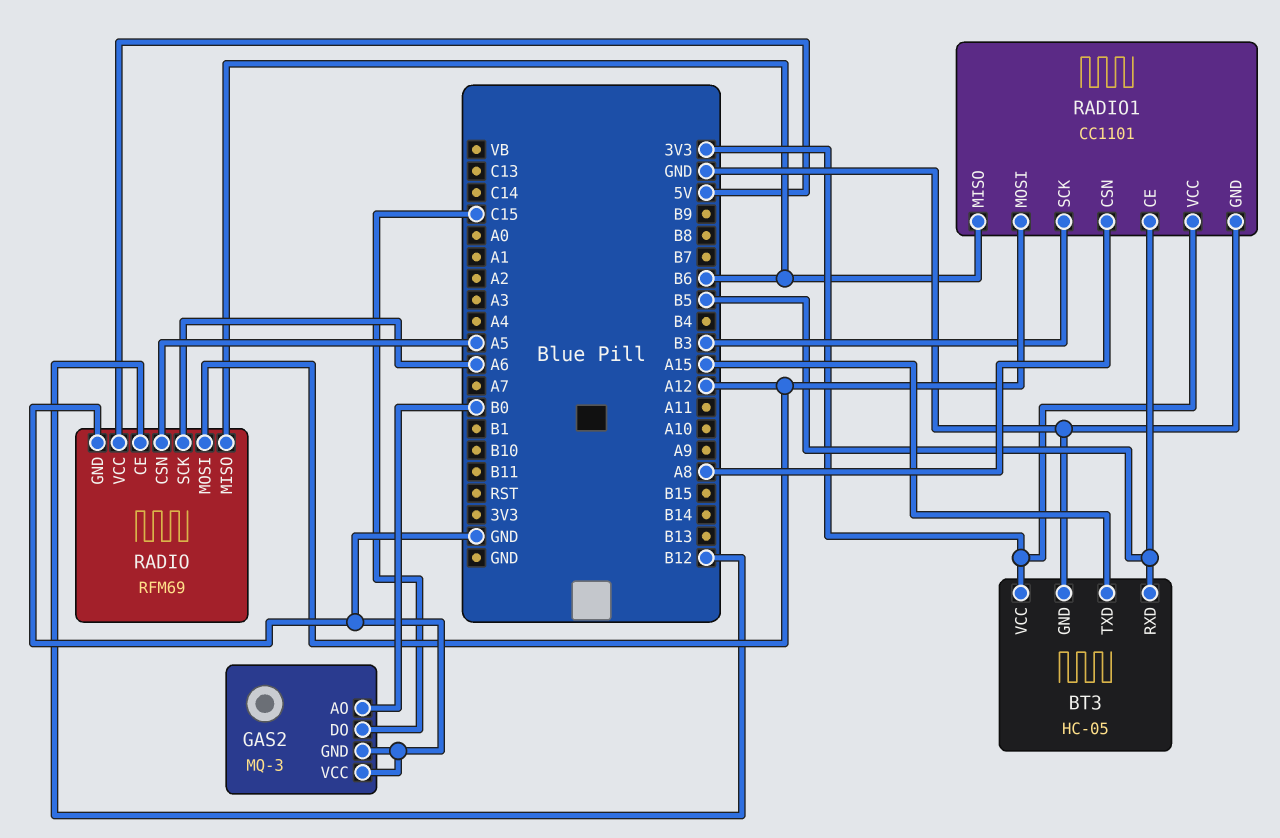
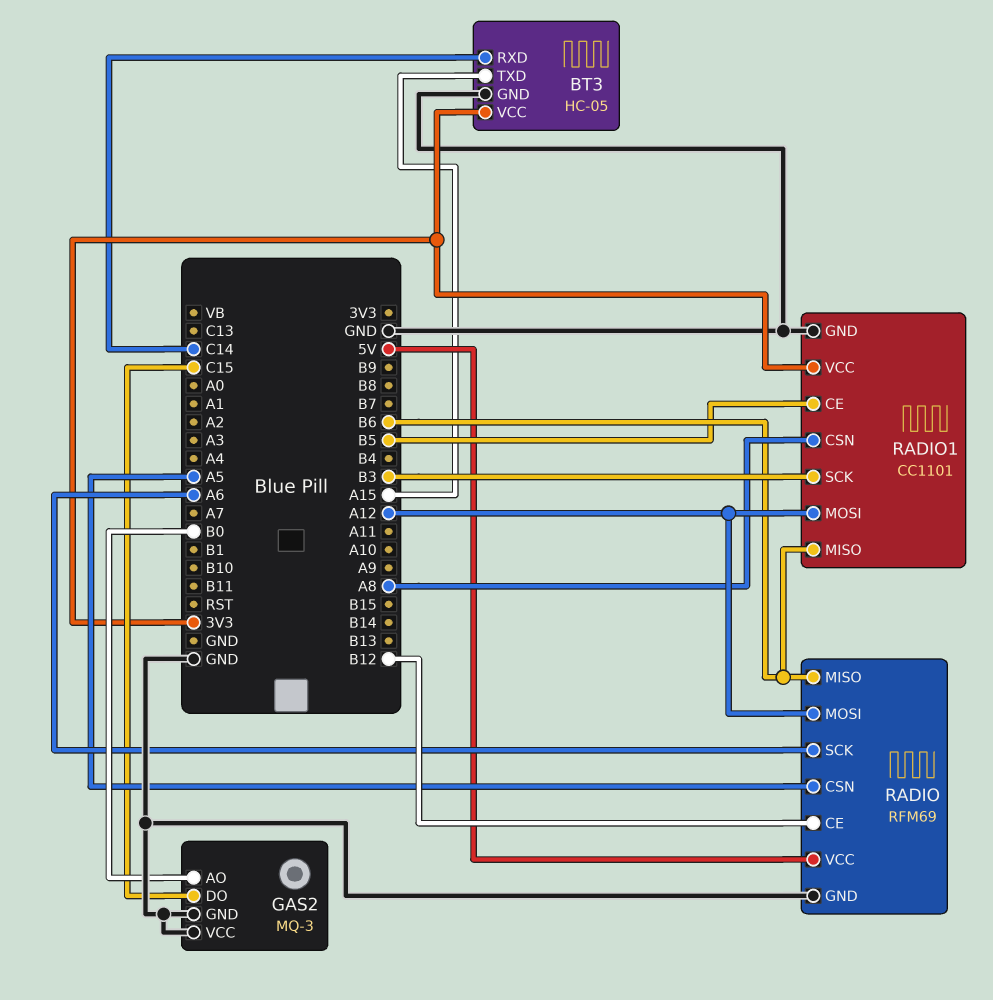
BT3 pin RXD: B5 -> C14

